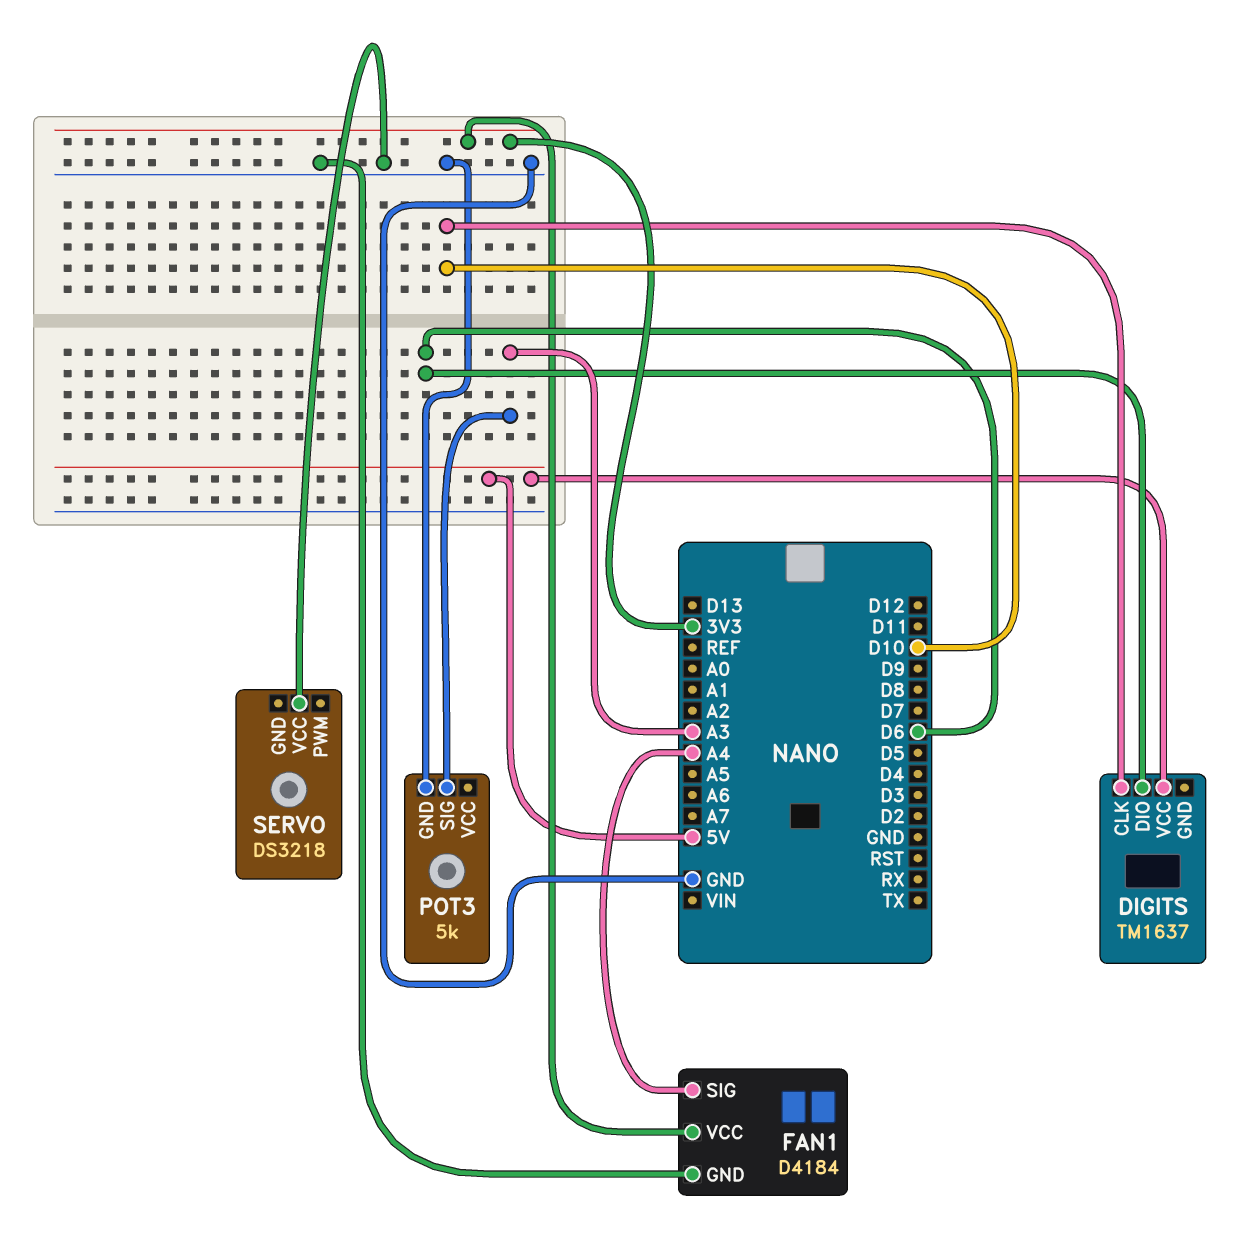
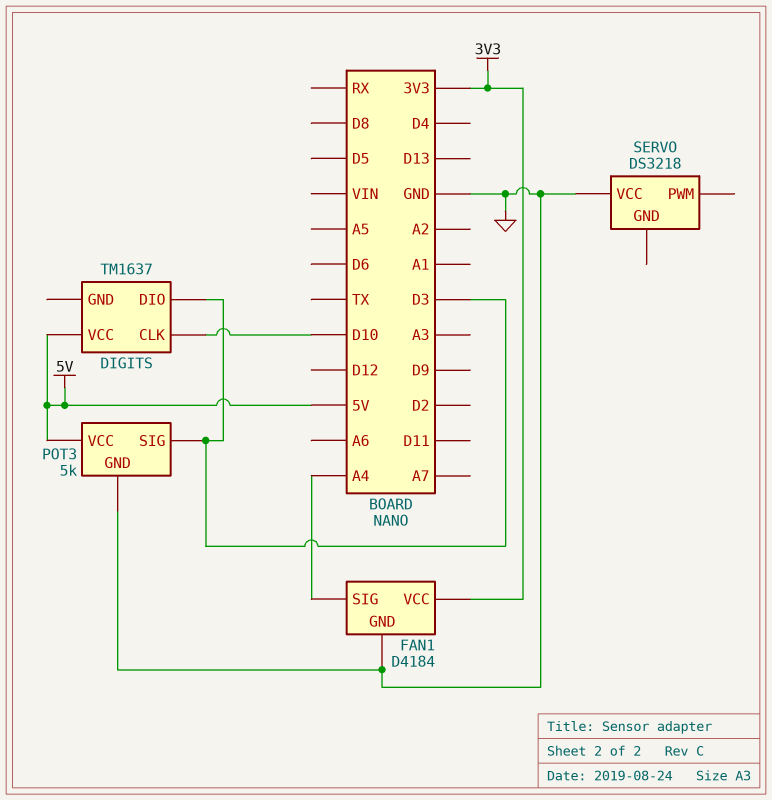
DIGITS pin DIO: D6 -> D3
POT3 pin SIG: A3 -> D3
POT3 pin VCC: none -> 5V

